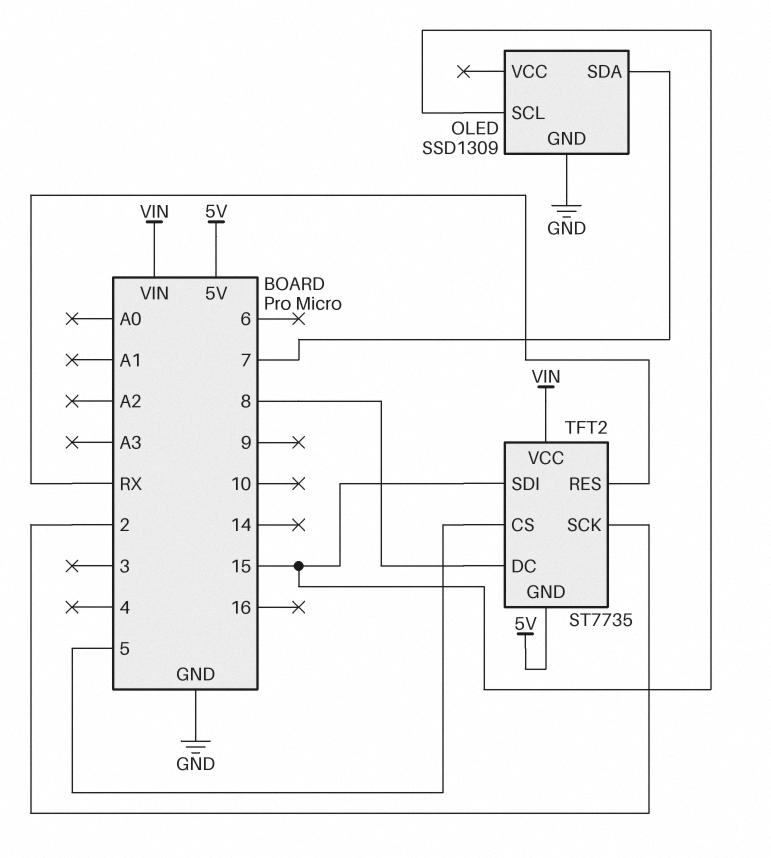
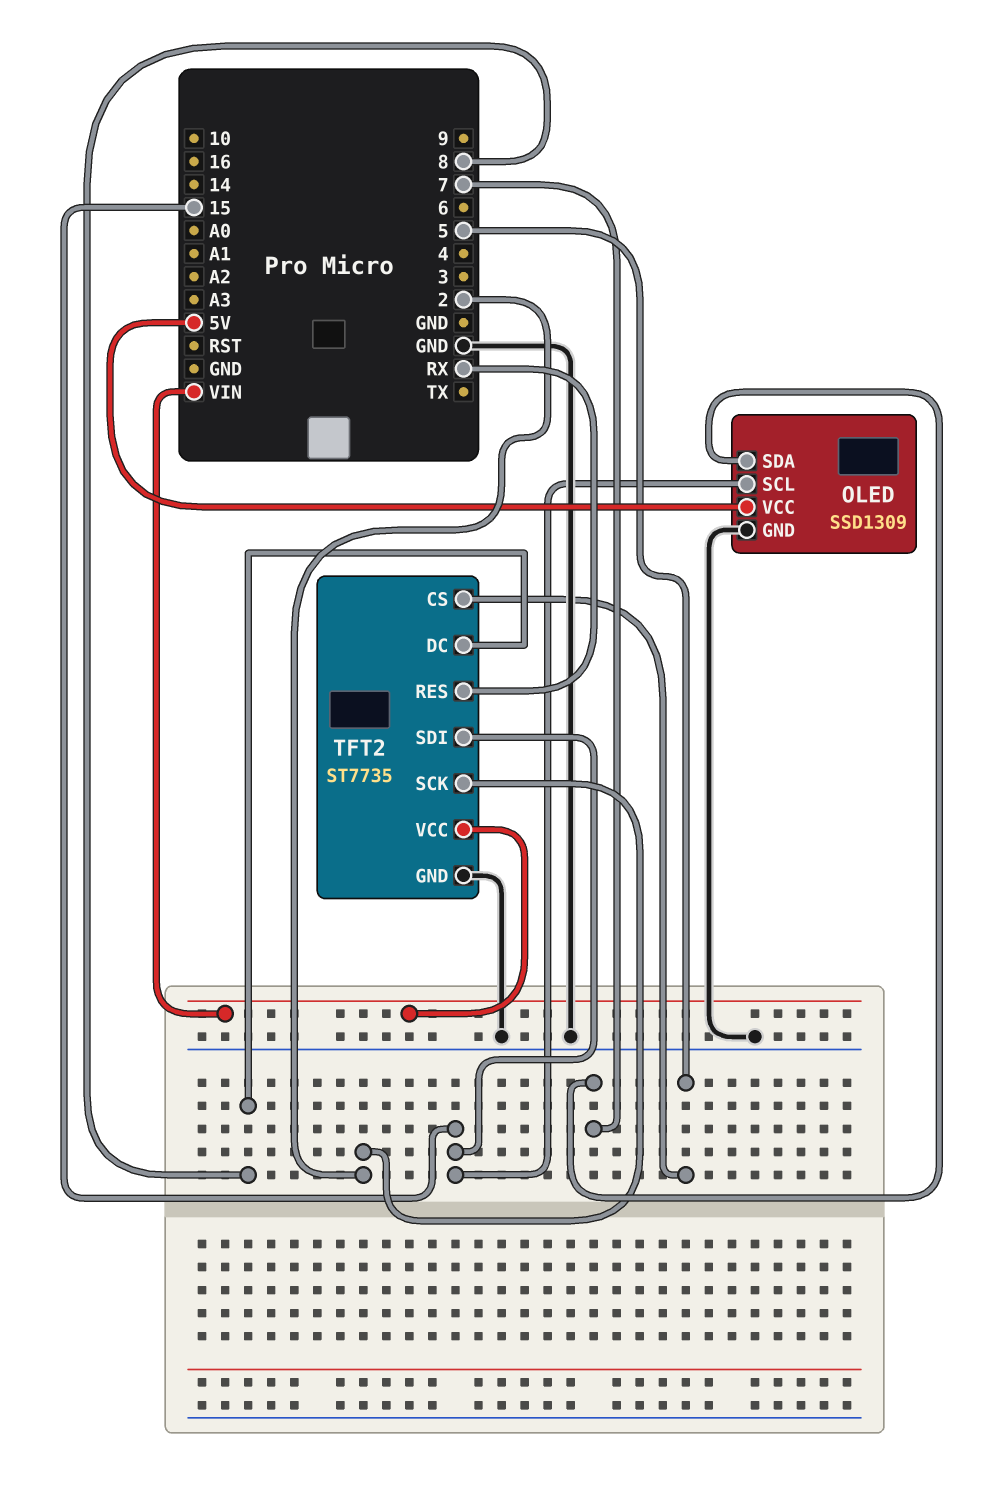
OLED pin VCC: none -> 5V
TFT2 pin GND: 5V -> GND

